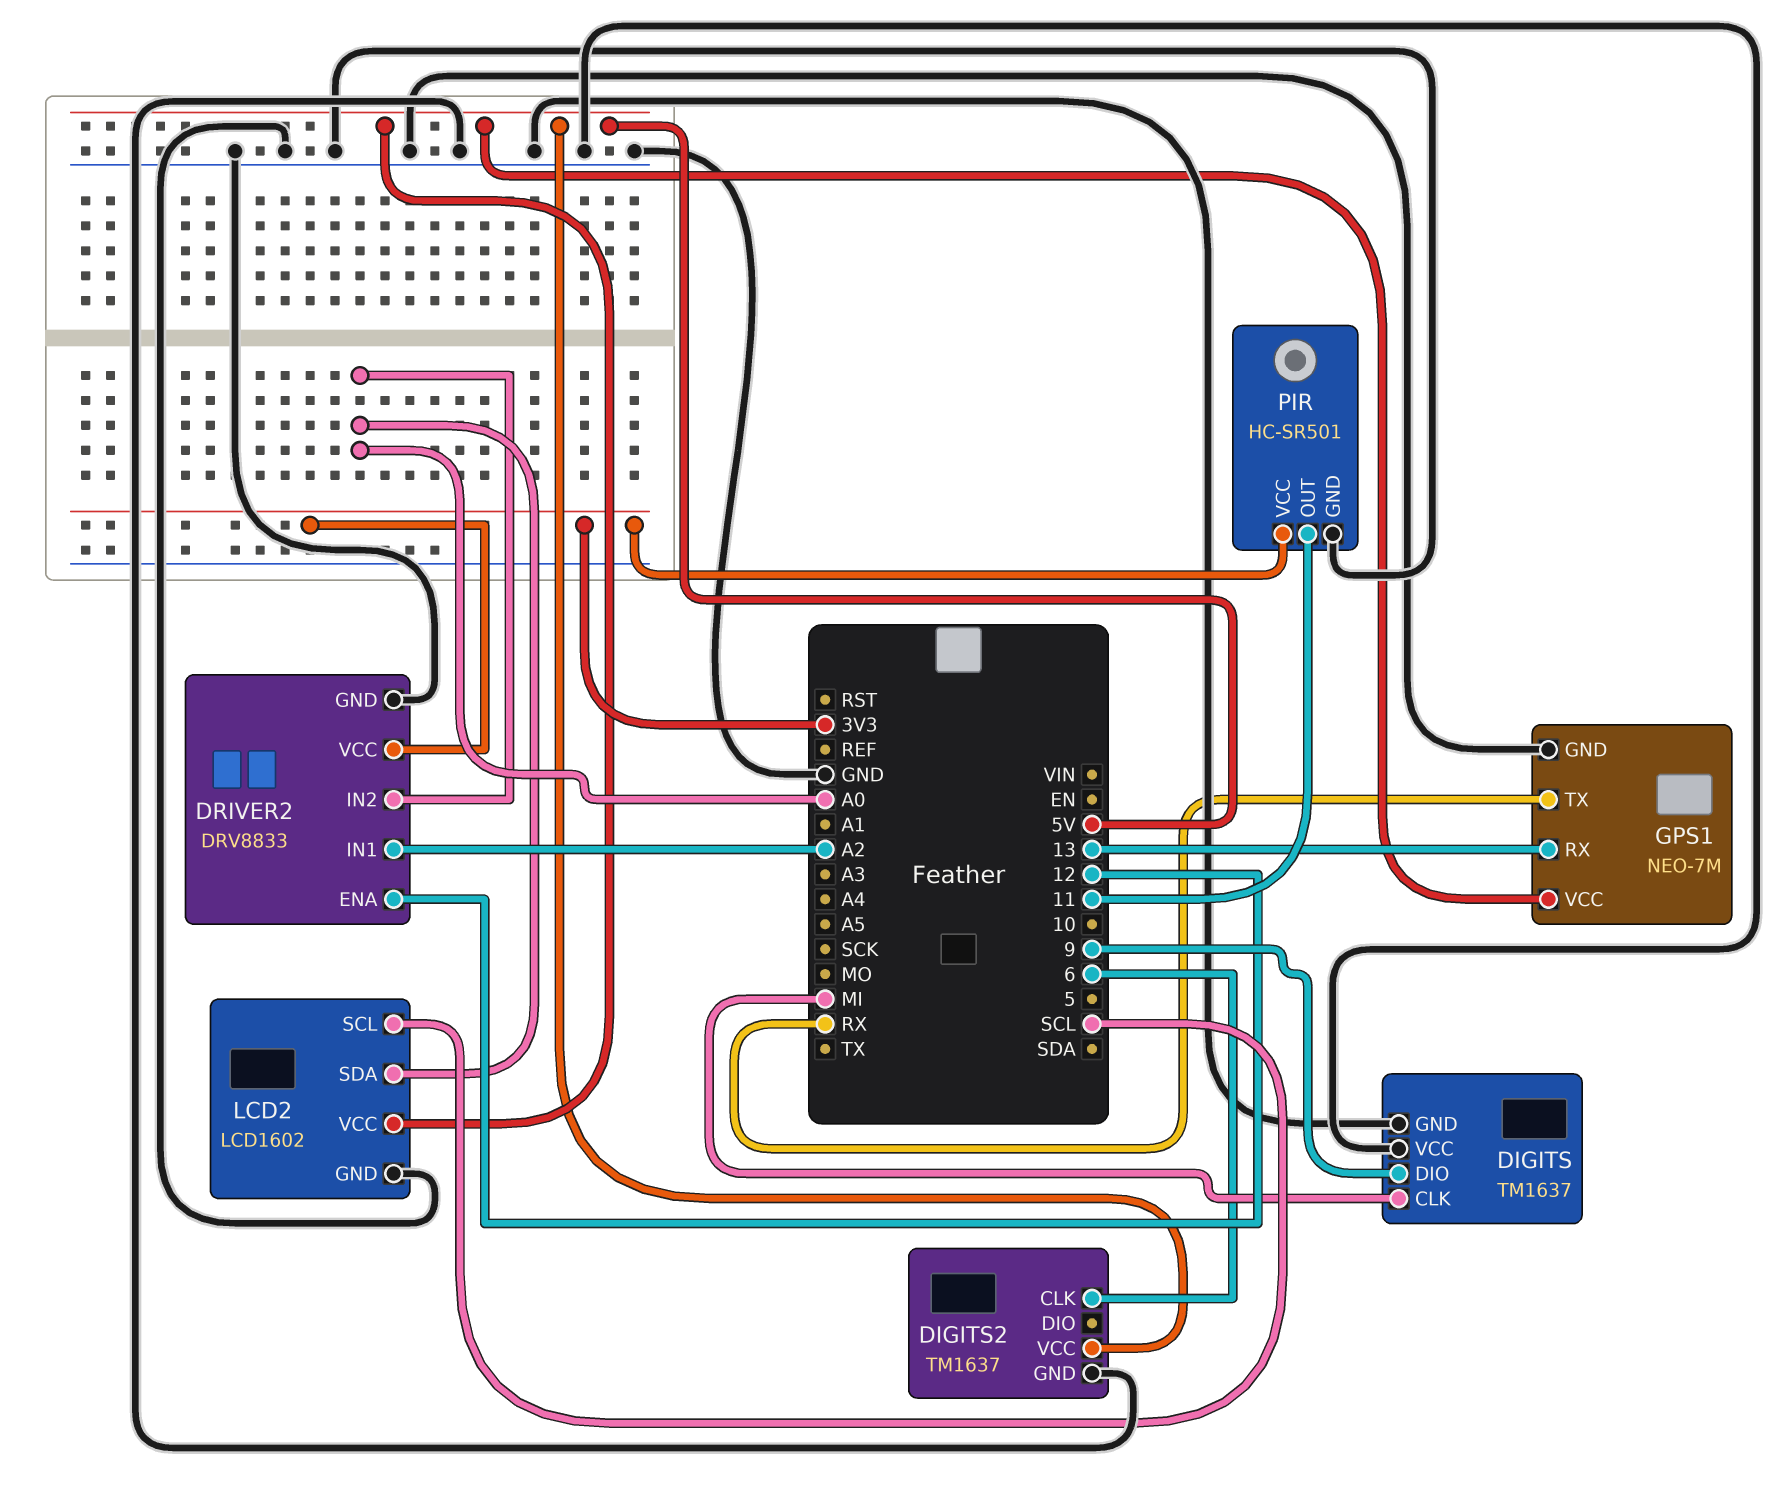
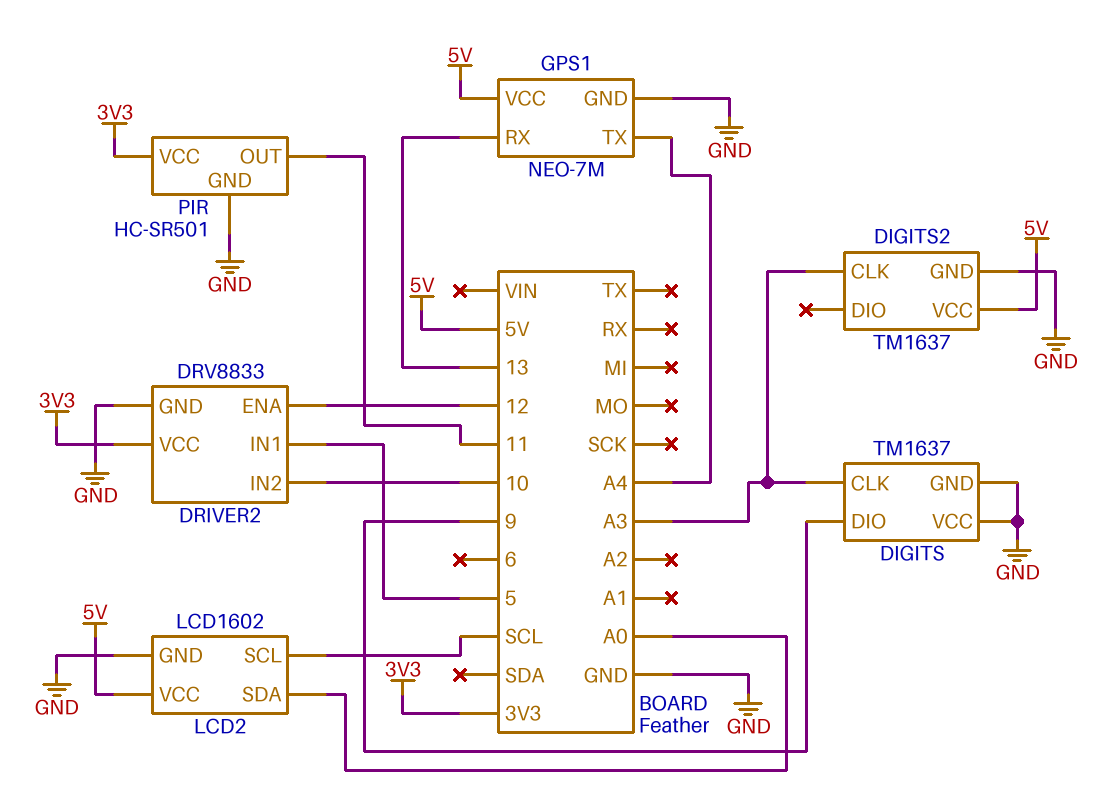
DIGITS pin CLK: MI -> A3
DIGITS2 pin CLK: 6 -> A3
DRIVER2 pin IN1: A2 -> 5
DRIVER2 pin IN2: A0 -> 10
GPS1 pin TX: RX -> A4

